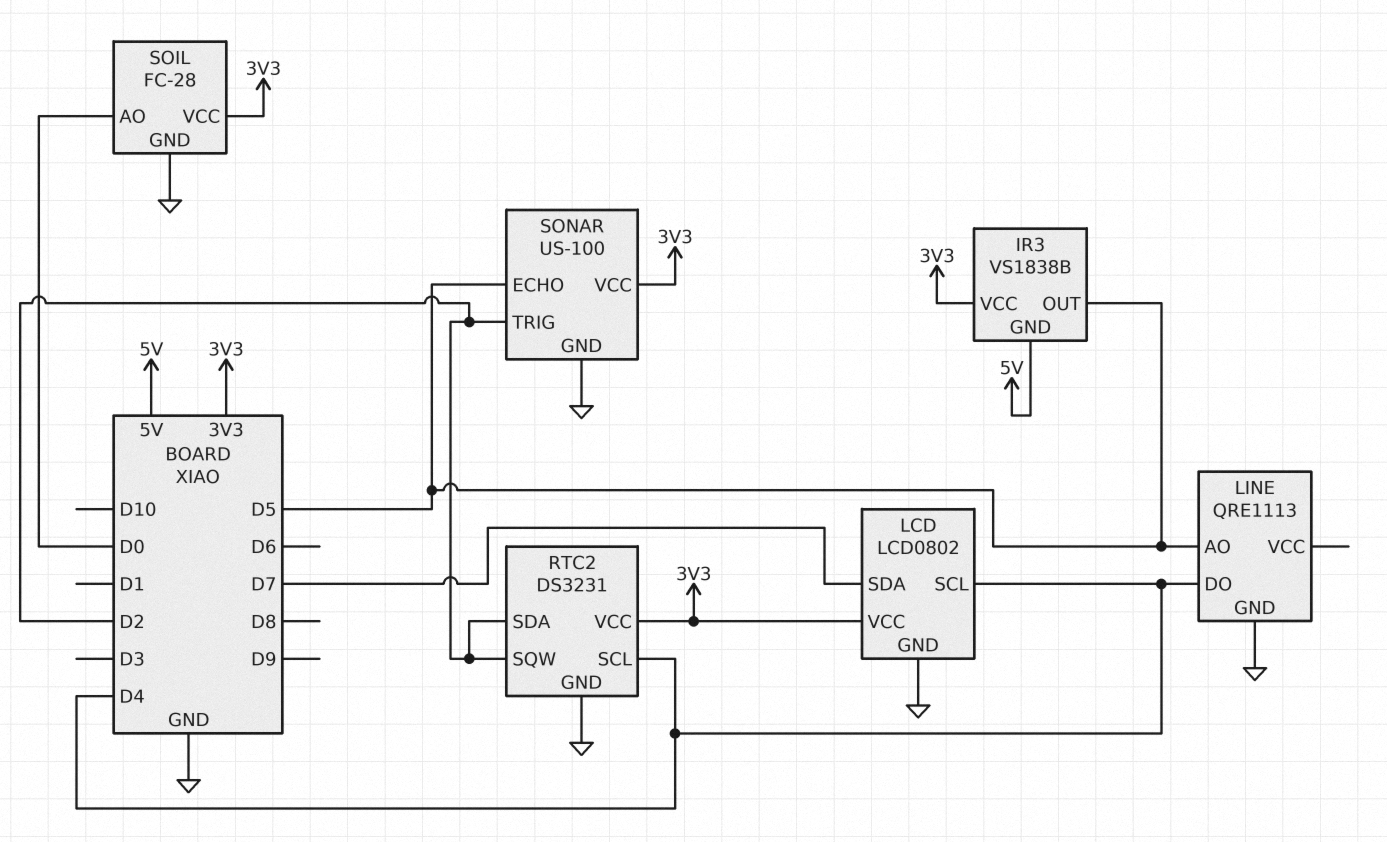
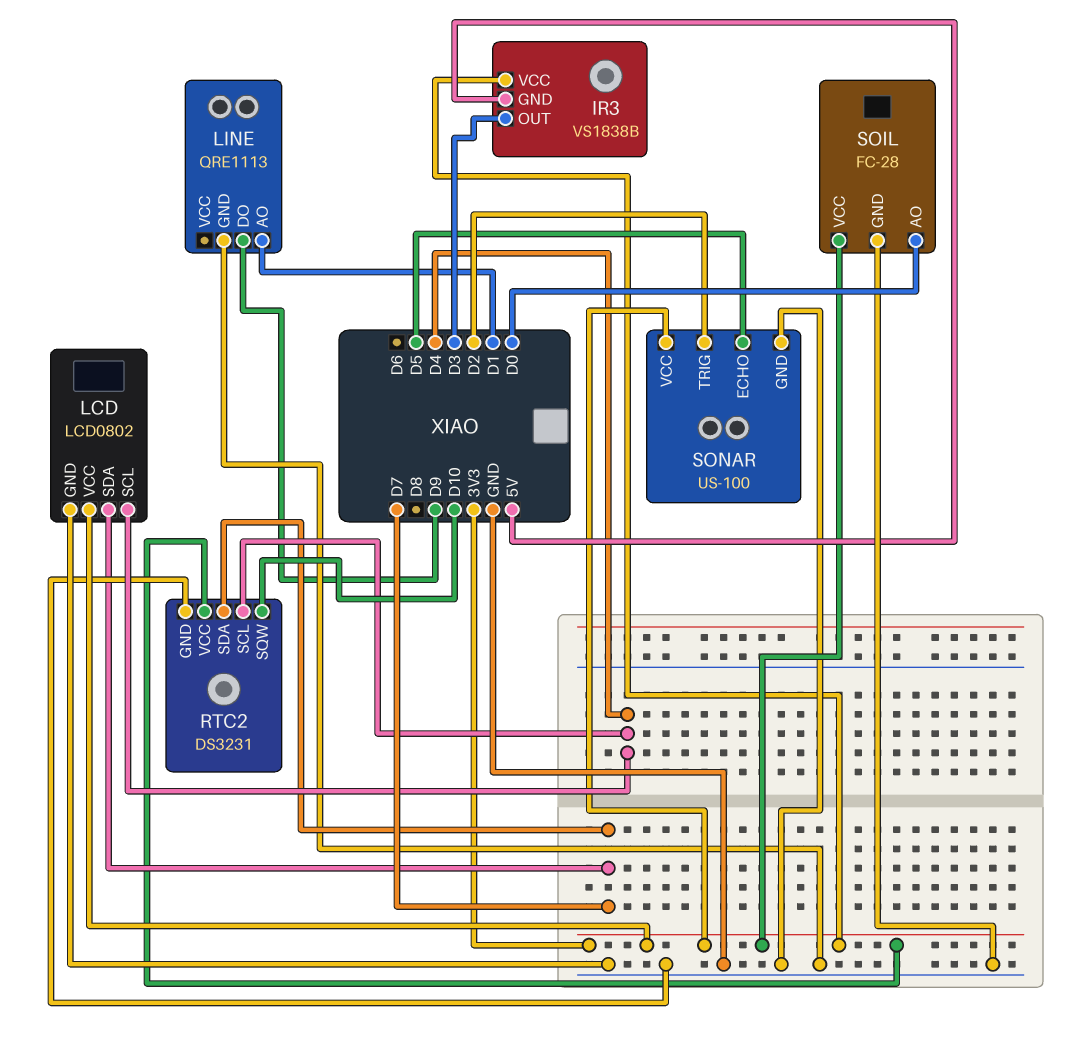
IR3 pin OUT: D5 -> D3
LINE pin AO: D5 -> D1
LINE pin DO: D4 -> D9
RTC2 pin SDA: D2 -> D7
RTC2 pin SQW: D2 -> D10

